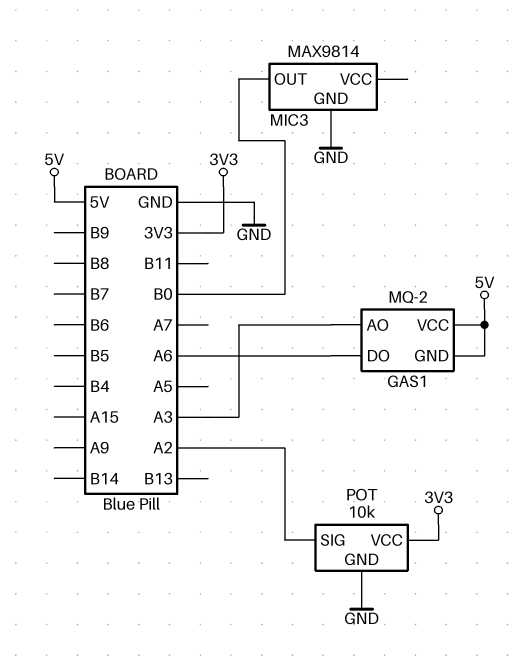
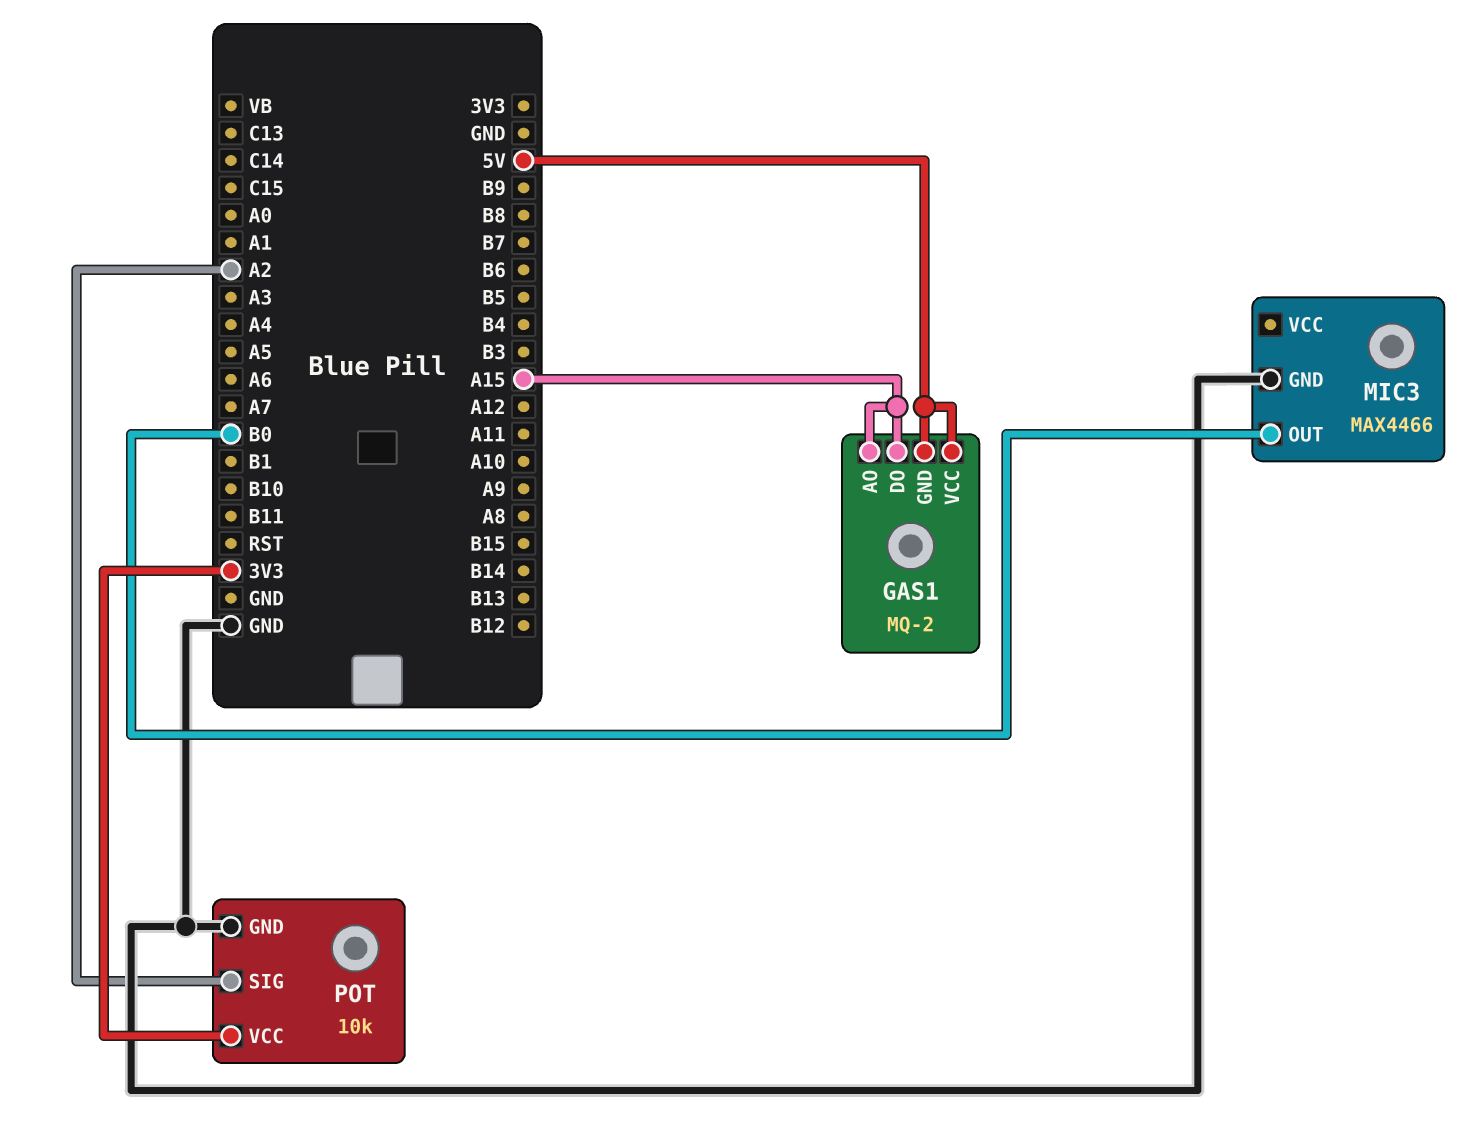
GAS1 pin AO: A3 -> A15
GAS1 pin DO: A6 -> A15
MIC3: MAX9814 -> MAX4466

